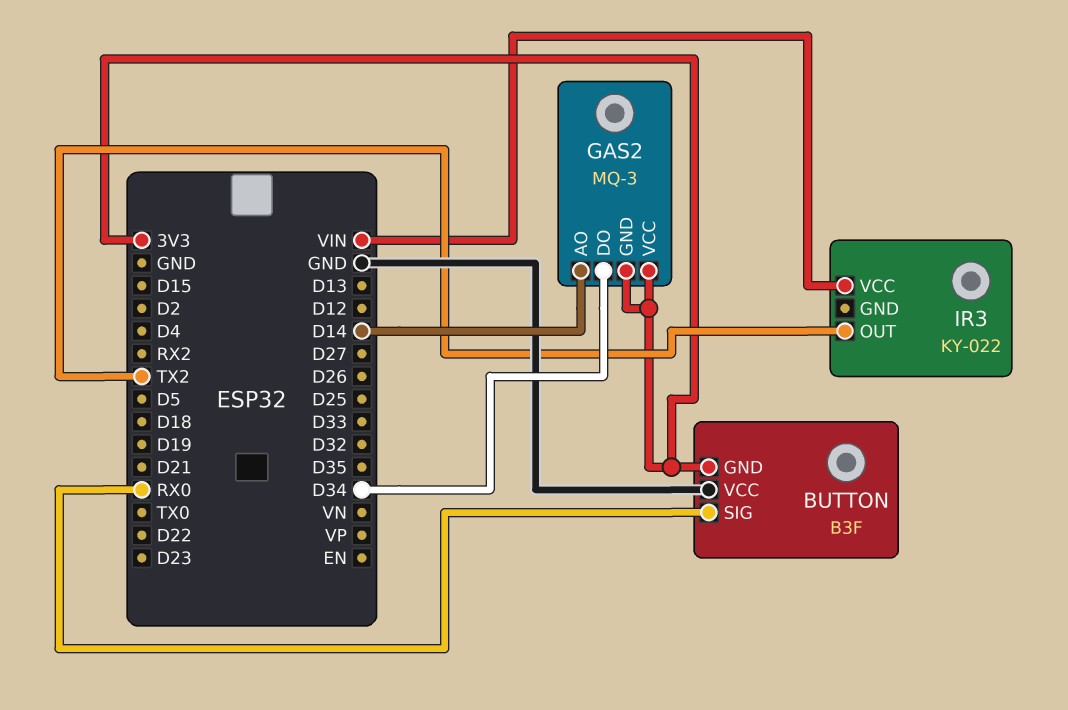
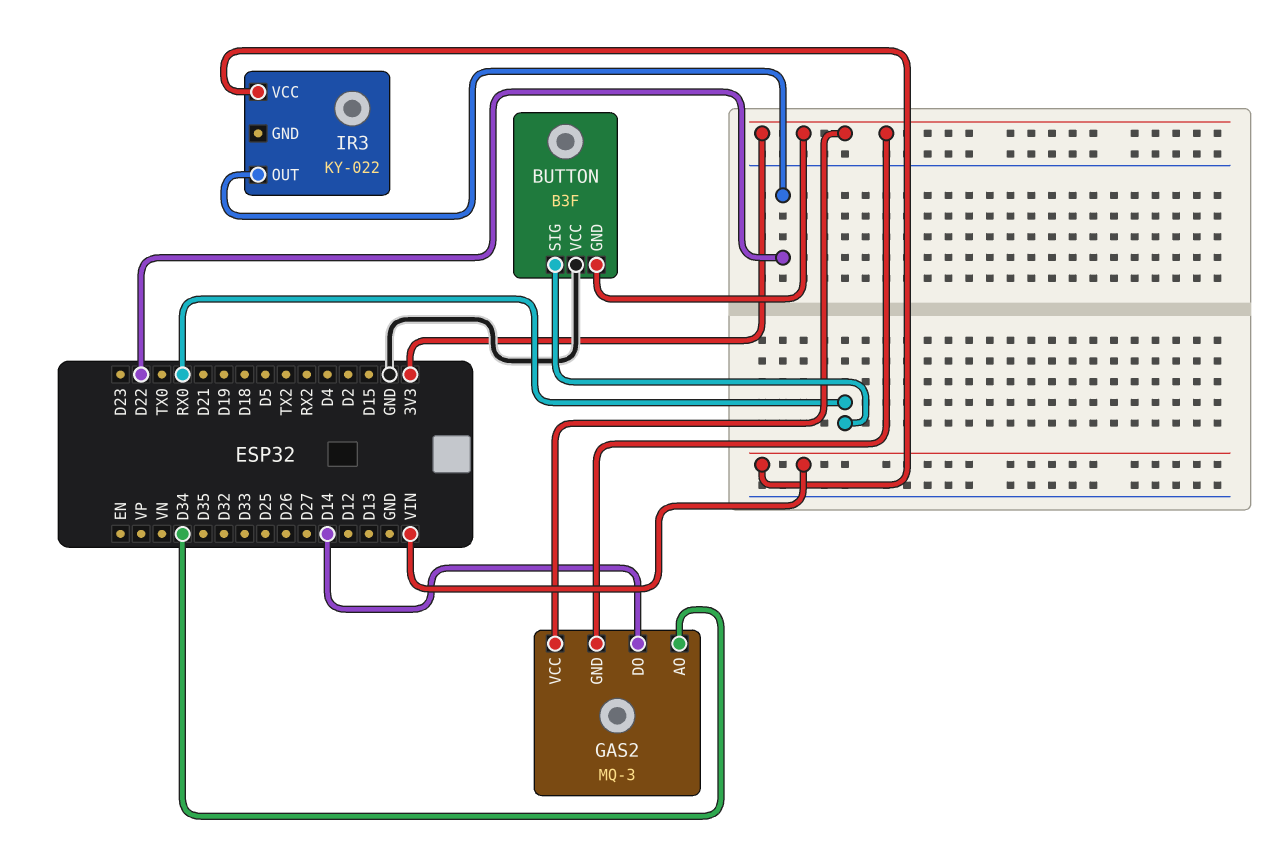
GAS2 pin AO: D14 -> D34
GAS2 pin DO: D34 -> D14
IR3 pin OUT: TX2 -> D22

